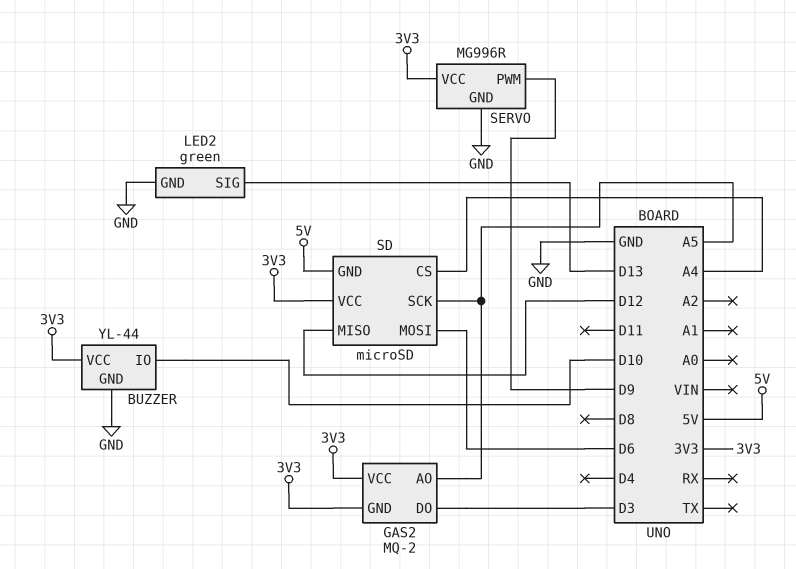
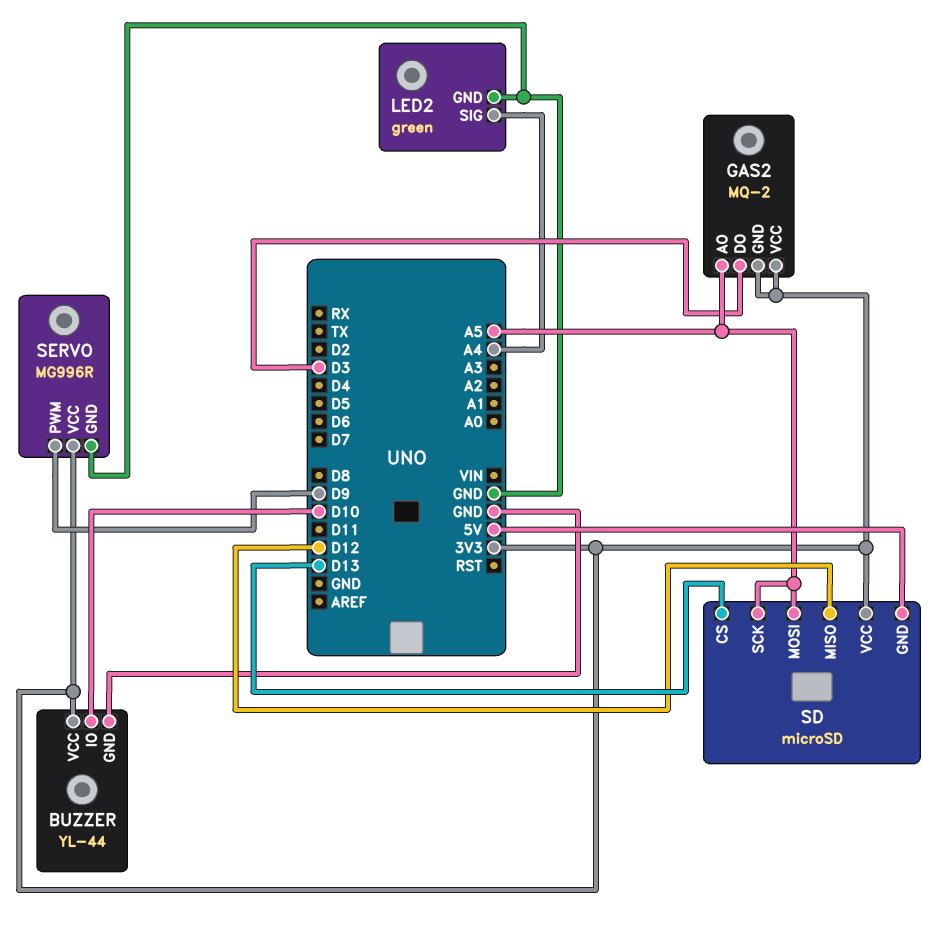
LED2 pin SIG: D13 -> A4
SD pin CS: A4 -> D13
SD pin MOSI: D6 -> A5

